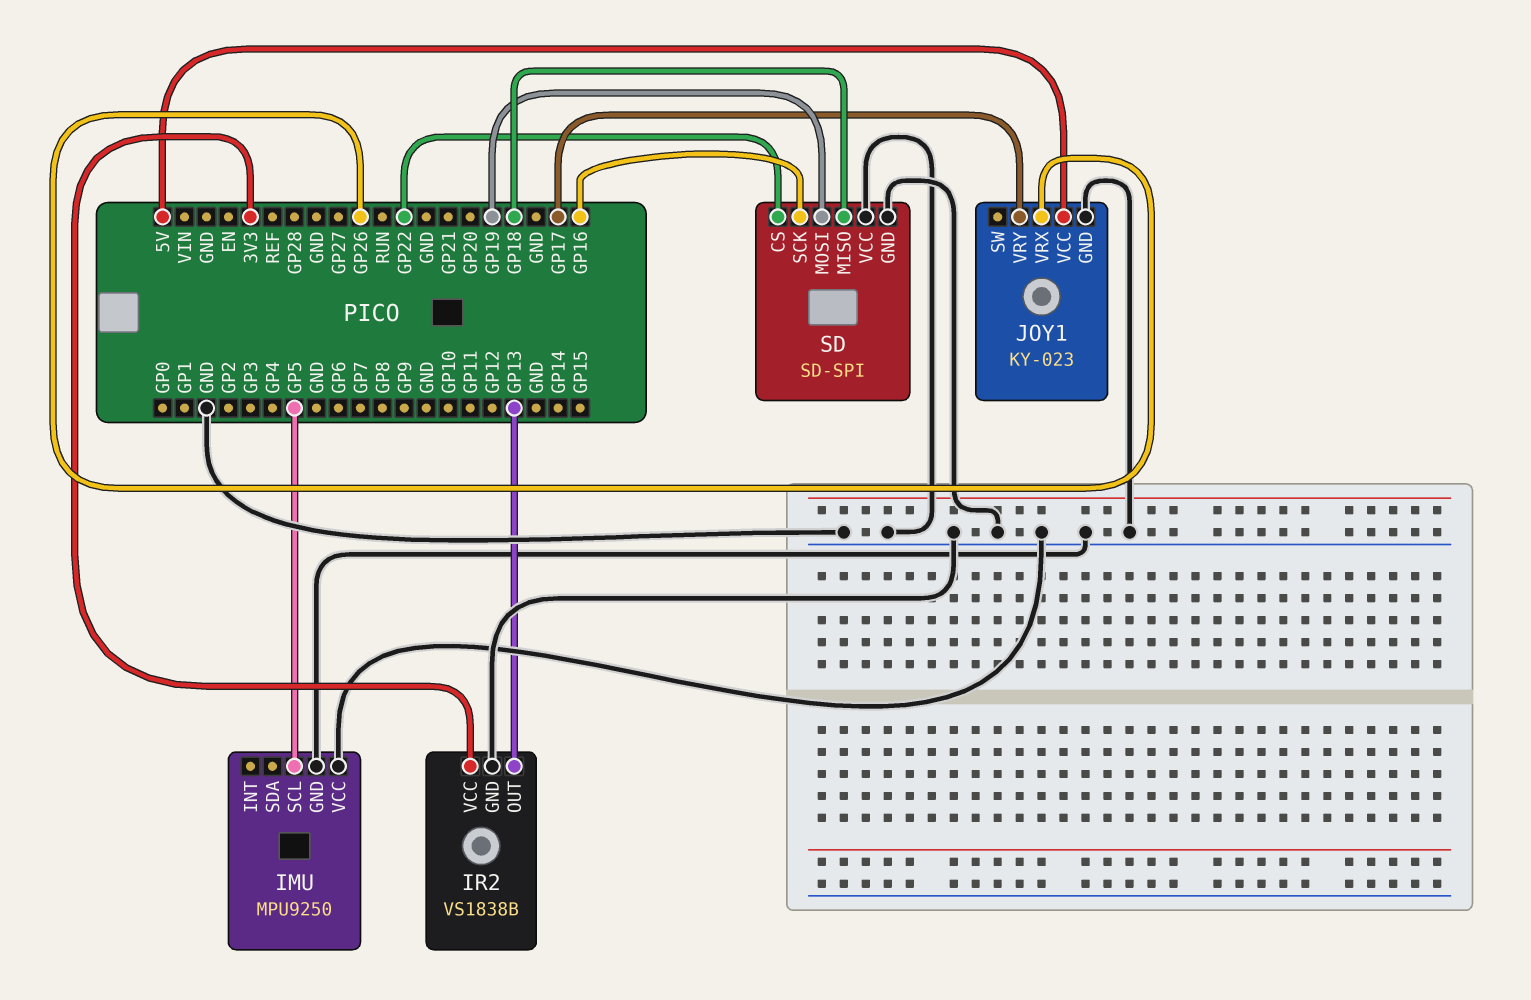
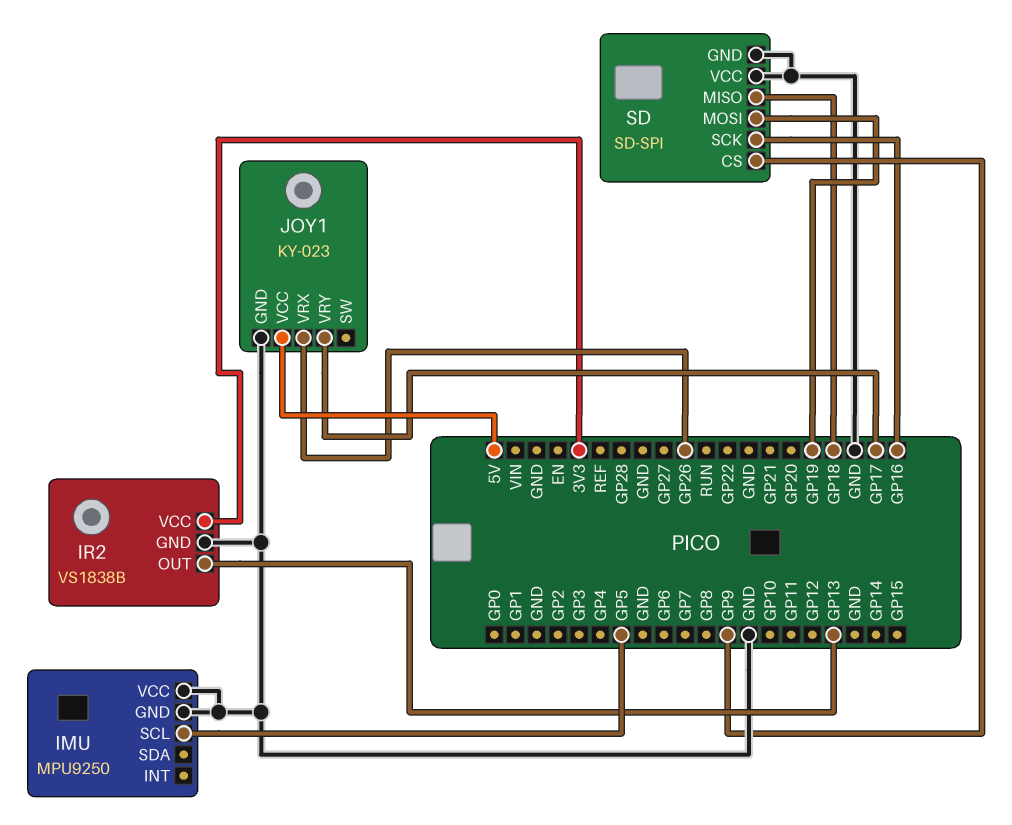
SD pin CS: GP22 -> GP9

